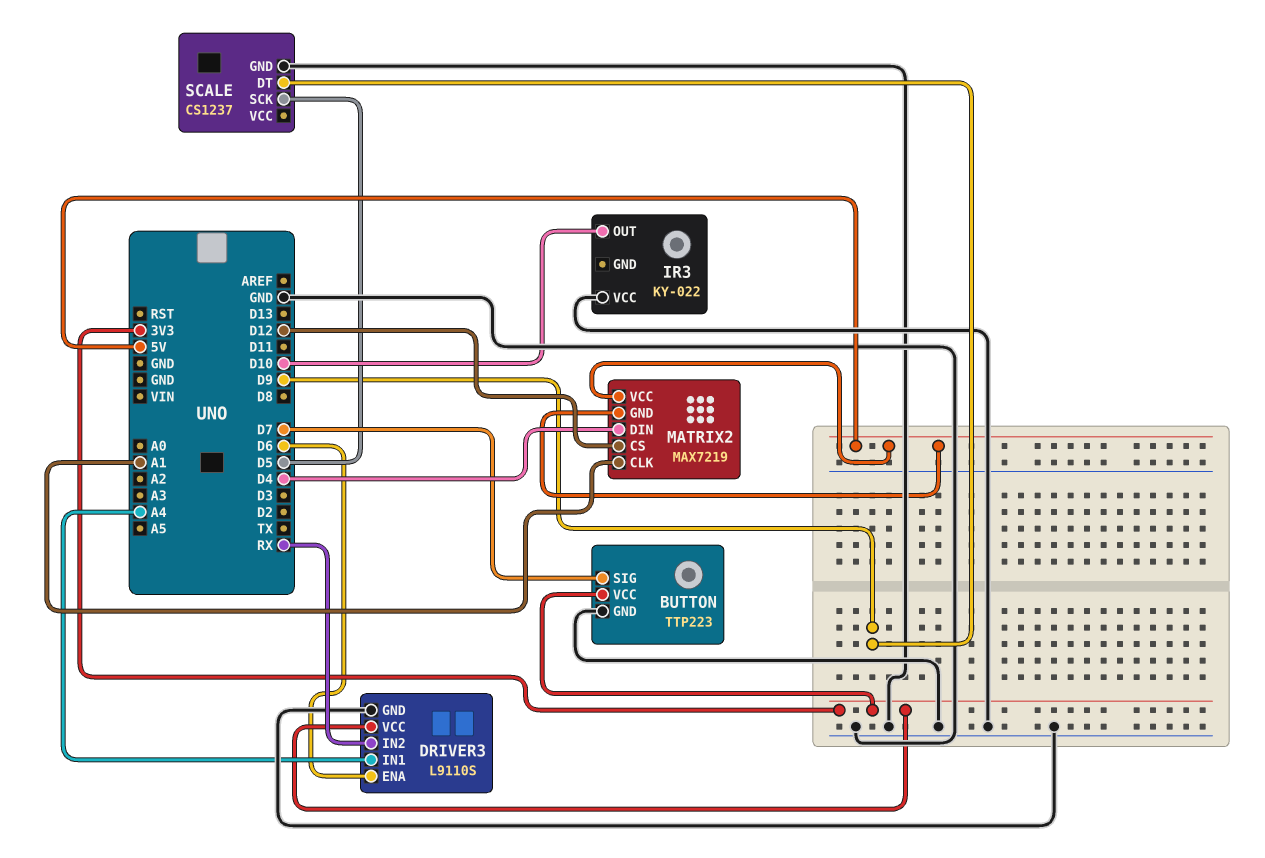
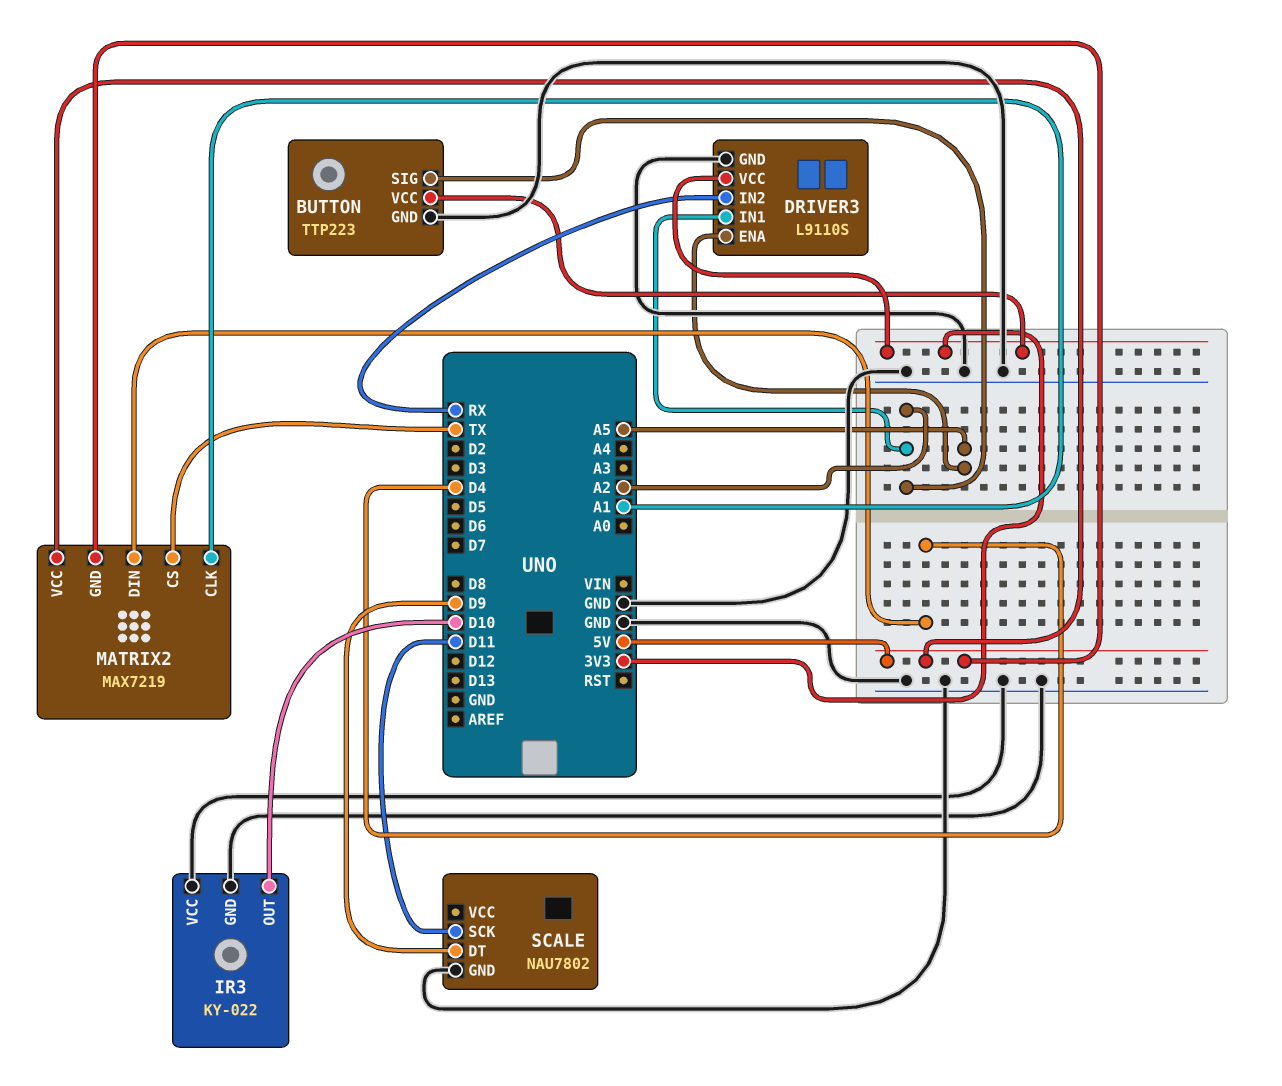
BUTTON pin SIG: D7 -> A2
DRIVER3 pin ENA: D6 -> A5
DRIVER3 pin IN1: A4 -> A2
IR3 pin GND: none -> GND
MATRIX2 pin CS: D12 -> TX
SCALE: CS1237 -> NAU7802
SCALE pin SCK: D5 -> D11

